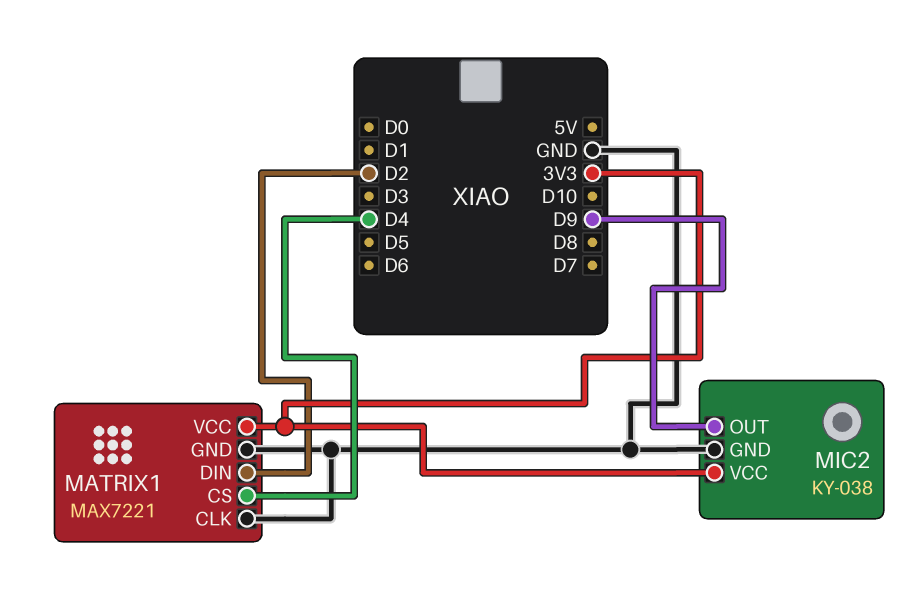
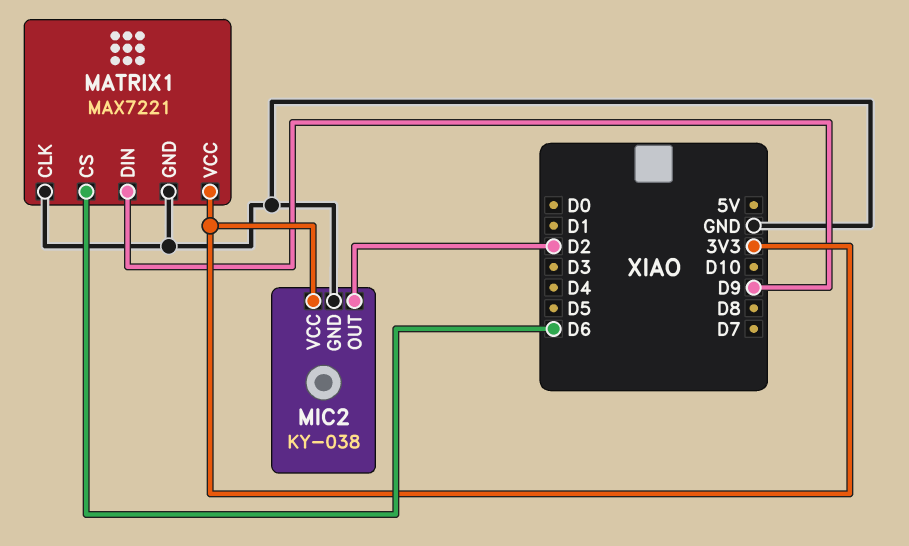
MATRIX1 pin CS: D4 -> D6
MATRIX1 pin DIN: D2 -> D9
MIC2 pin OUT: D9 -> D2

